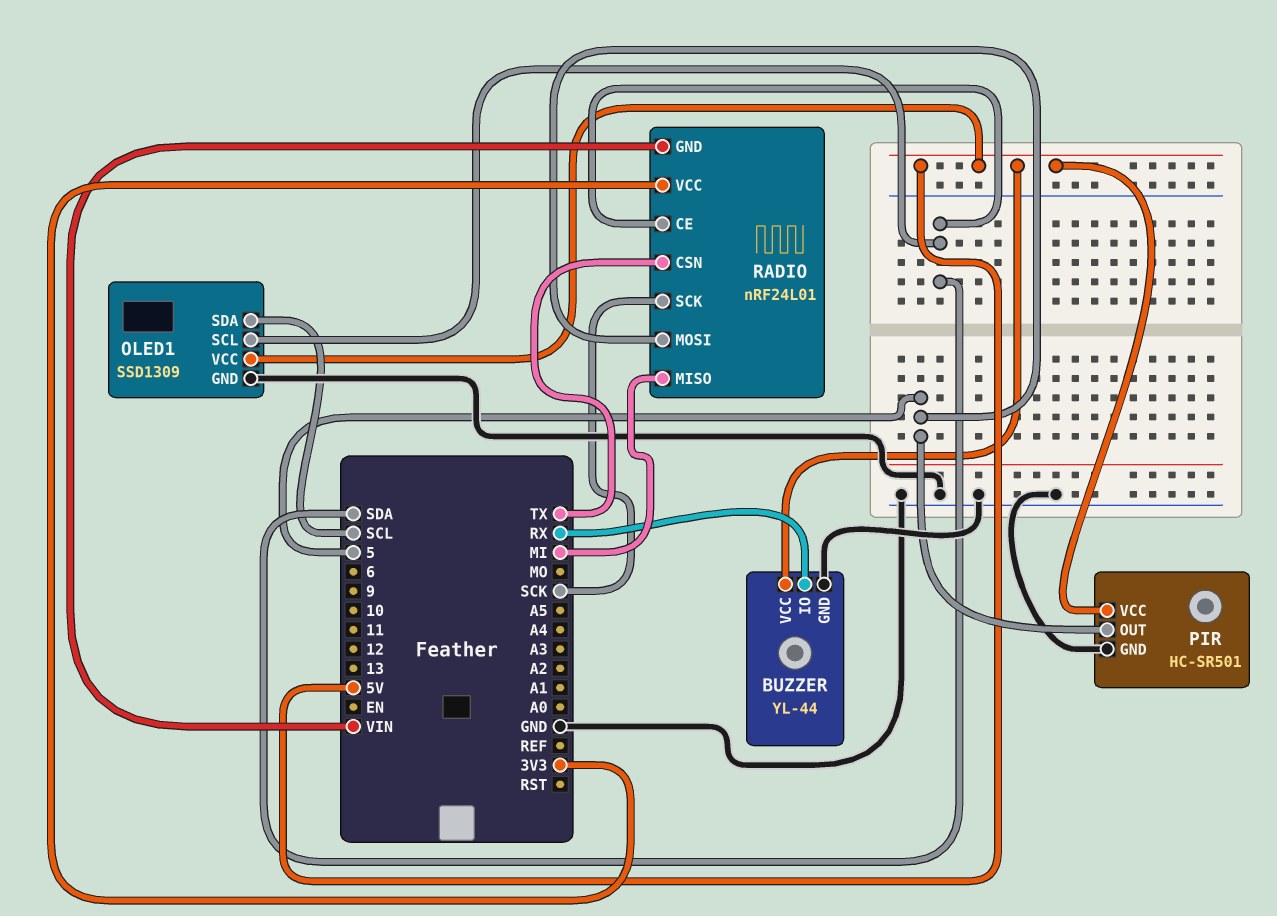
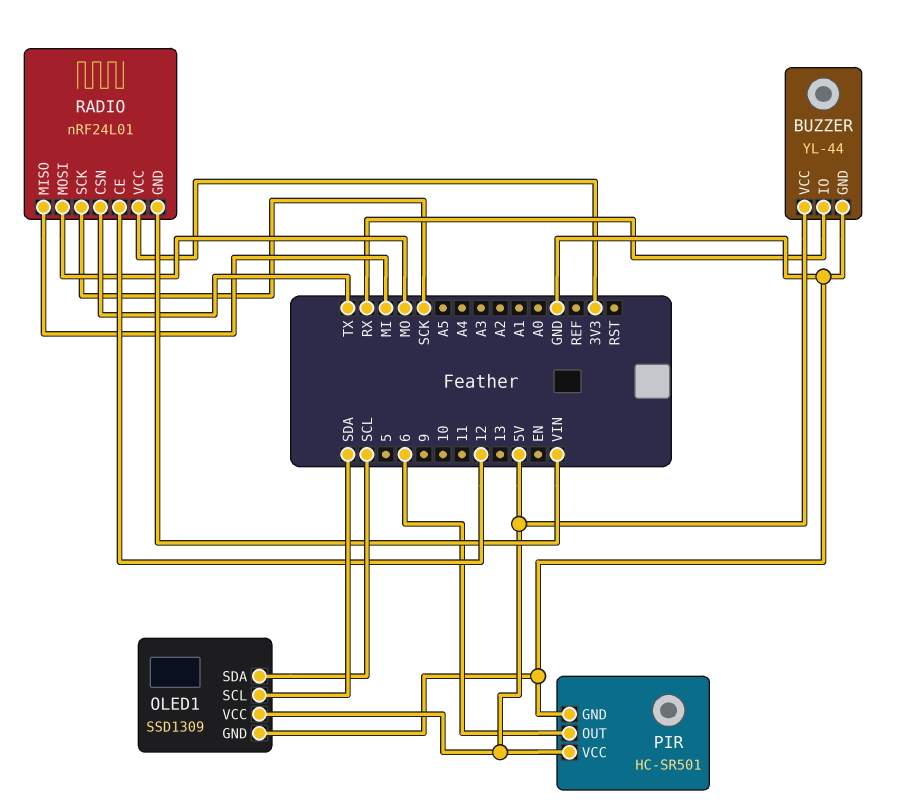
PIR pin OUT: 5 -> 6
RADIO pin CE: SDA -> 12
RADIO pin MOSI: 5 -> MO

